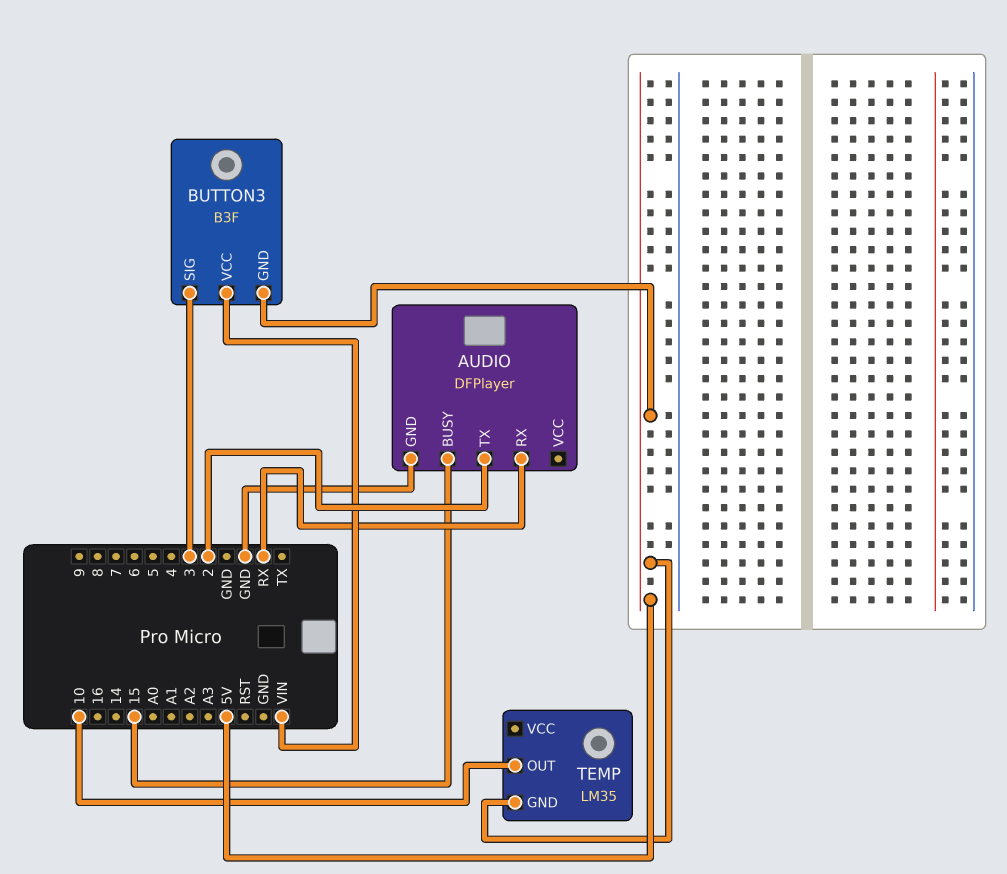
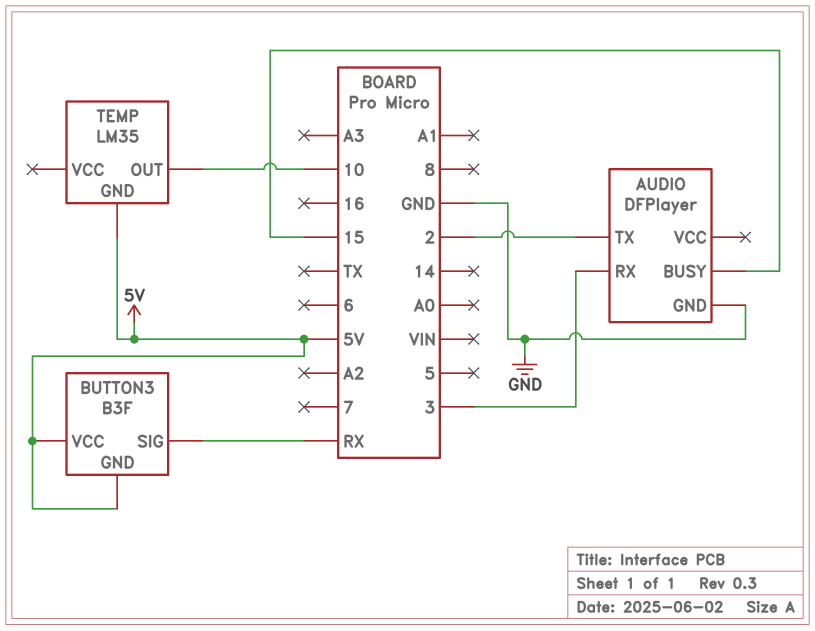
AUDIO pin RX: RX -> 3
BUTTON3 pin SIG: 3 -> RX
BUTTON3 pin VCC: VIN -> 5V

